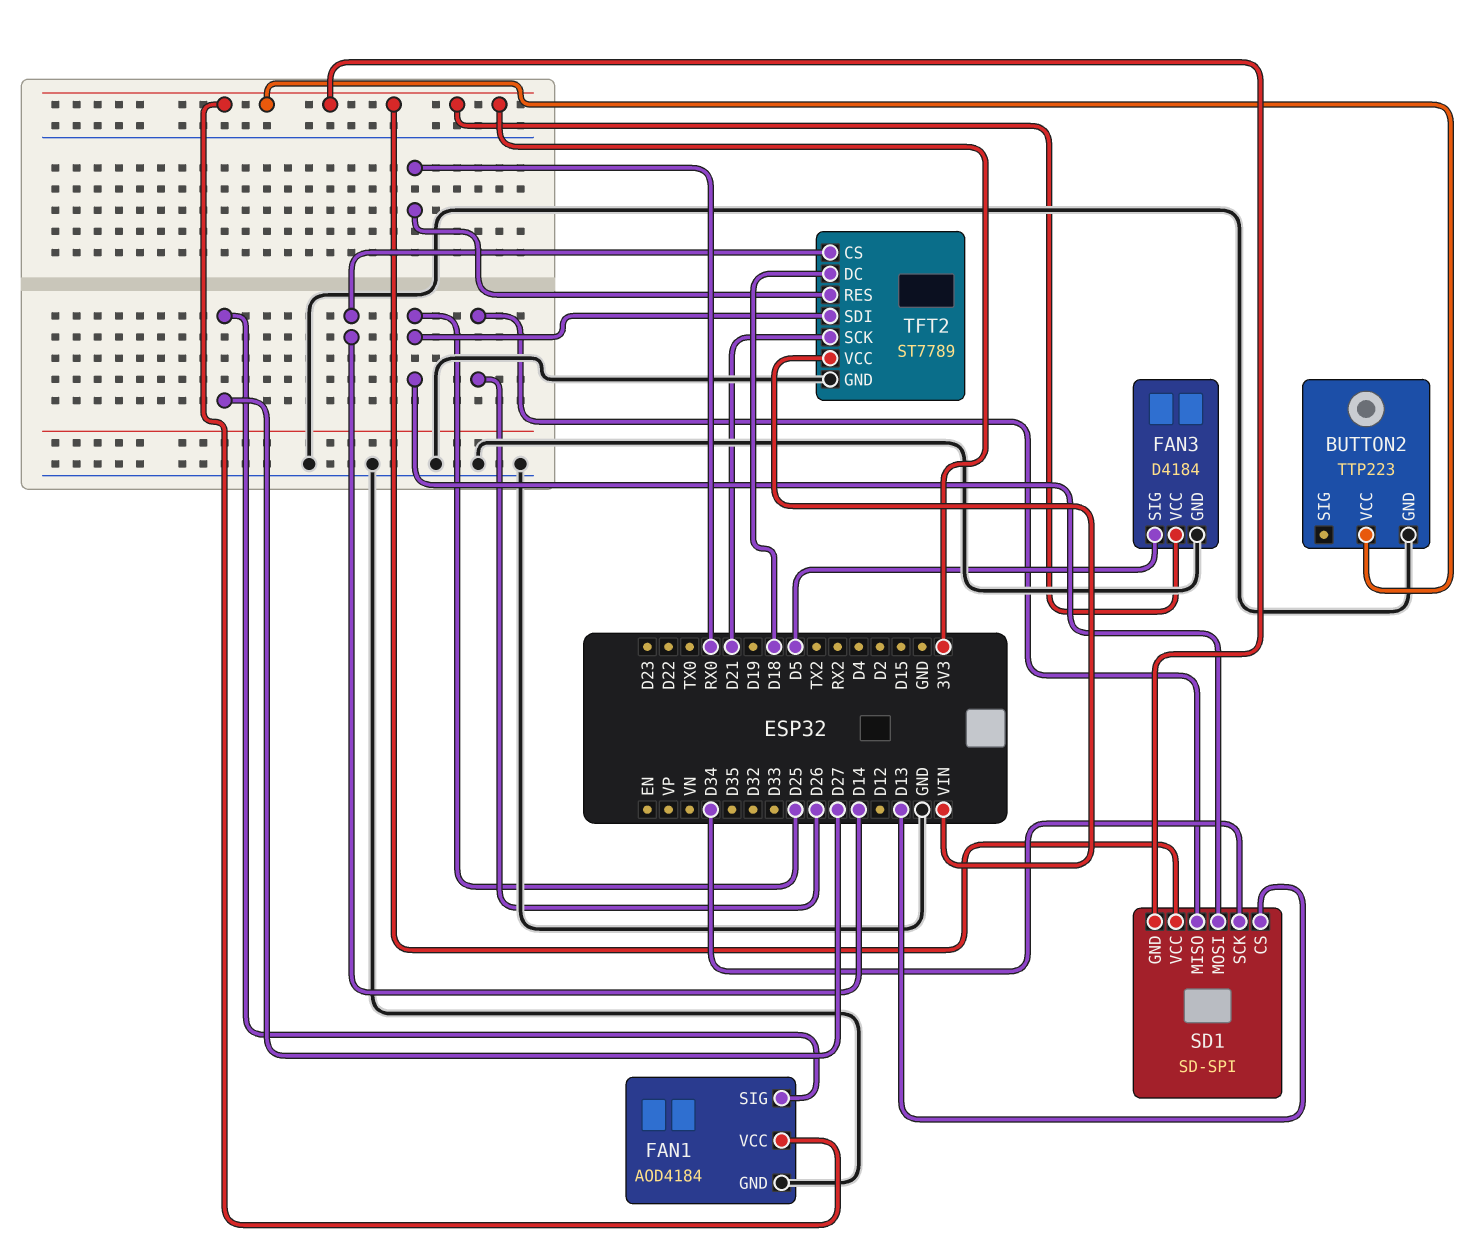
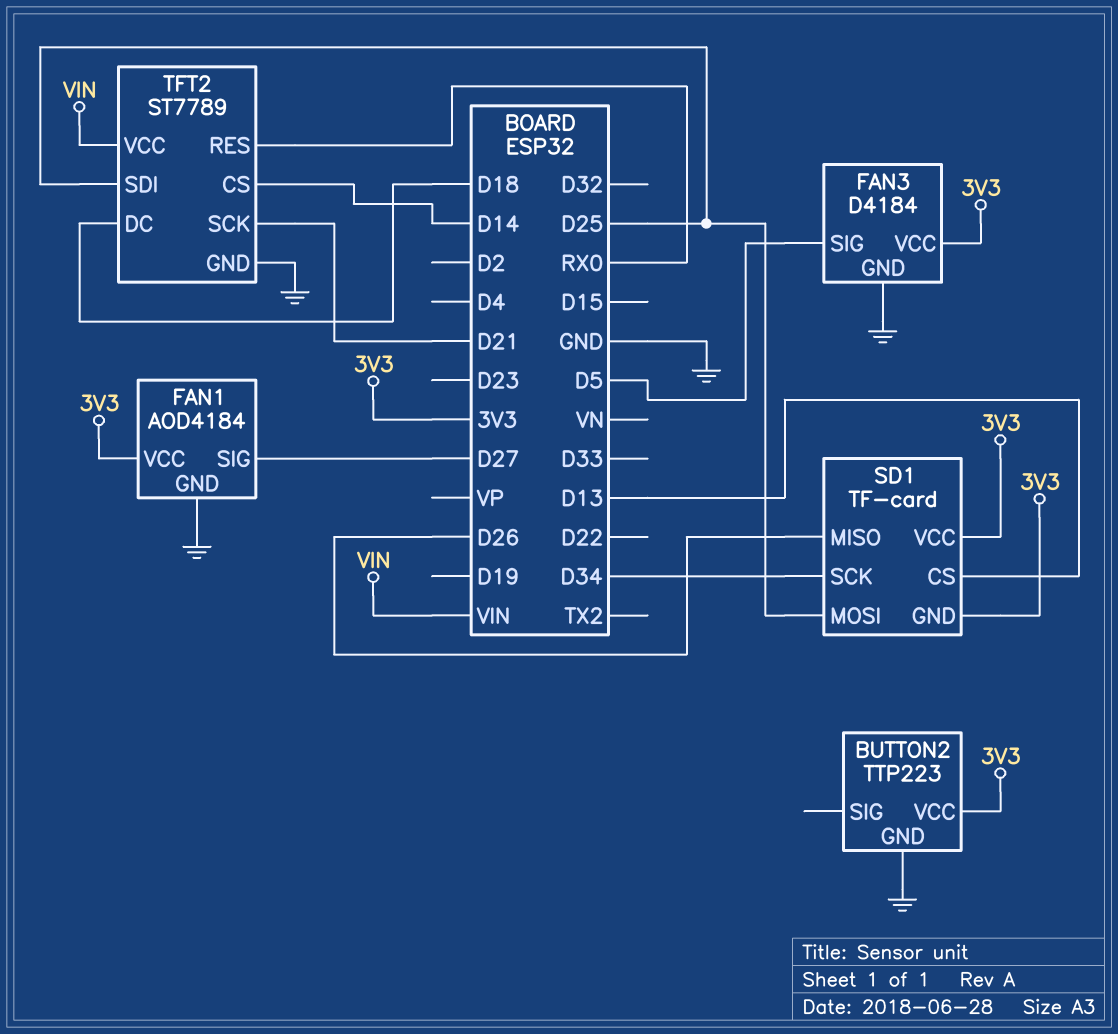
SD1: SD-SPI -> TF-card

